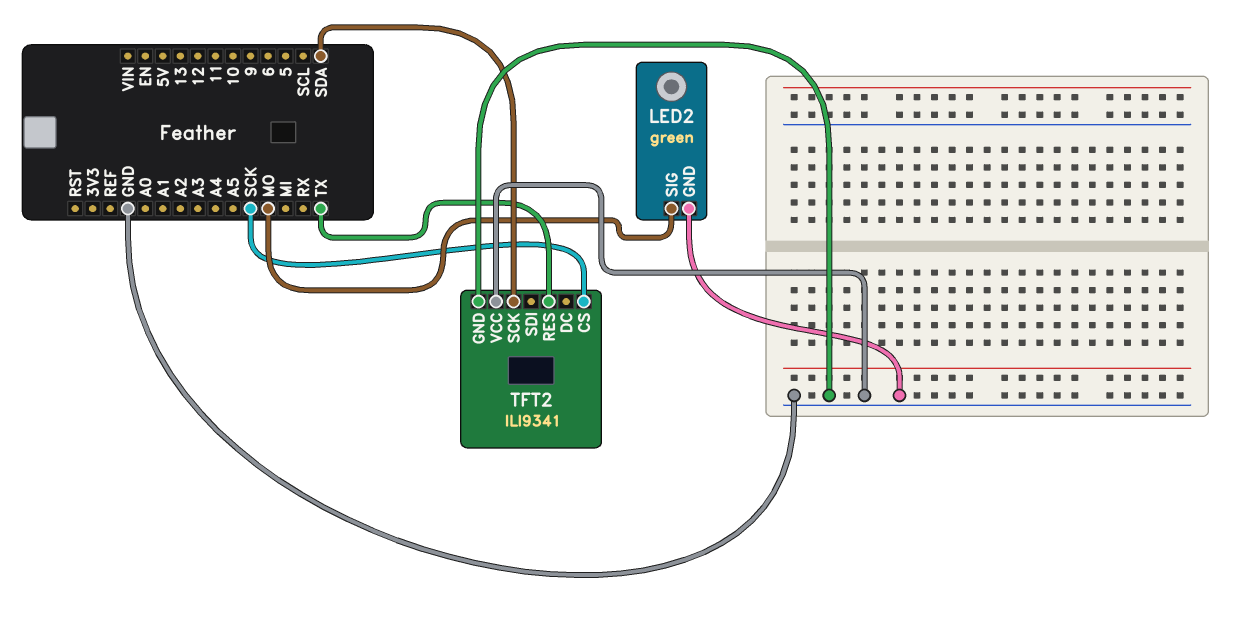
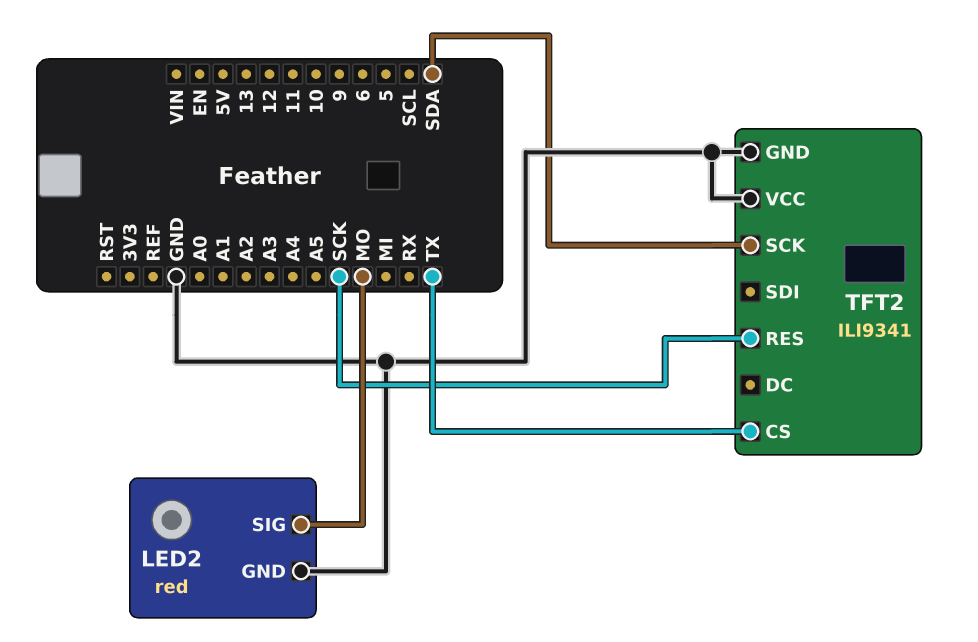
LED2: green -> red
TFT2 pin CS: SCK -> TX
TFT2 pin RES: TX -> SCK

